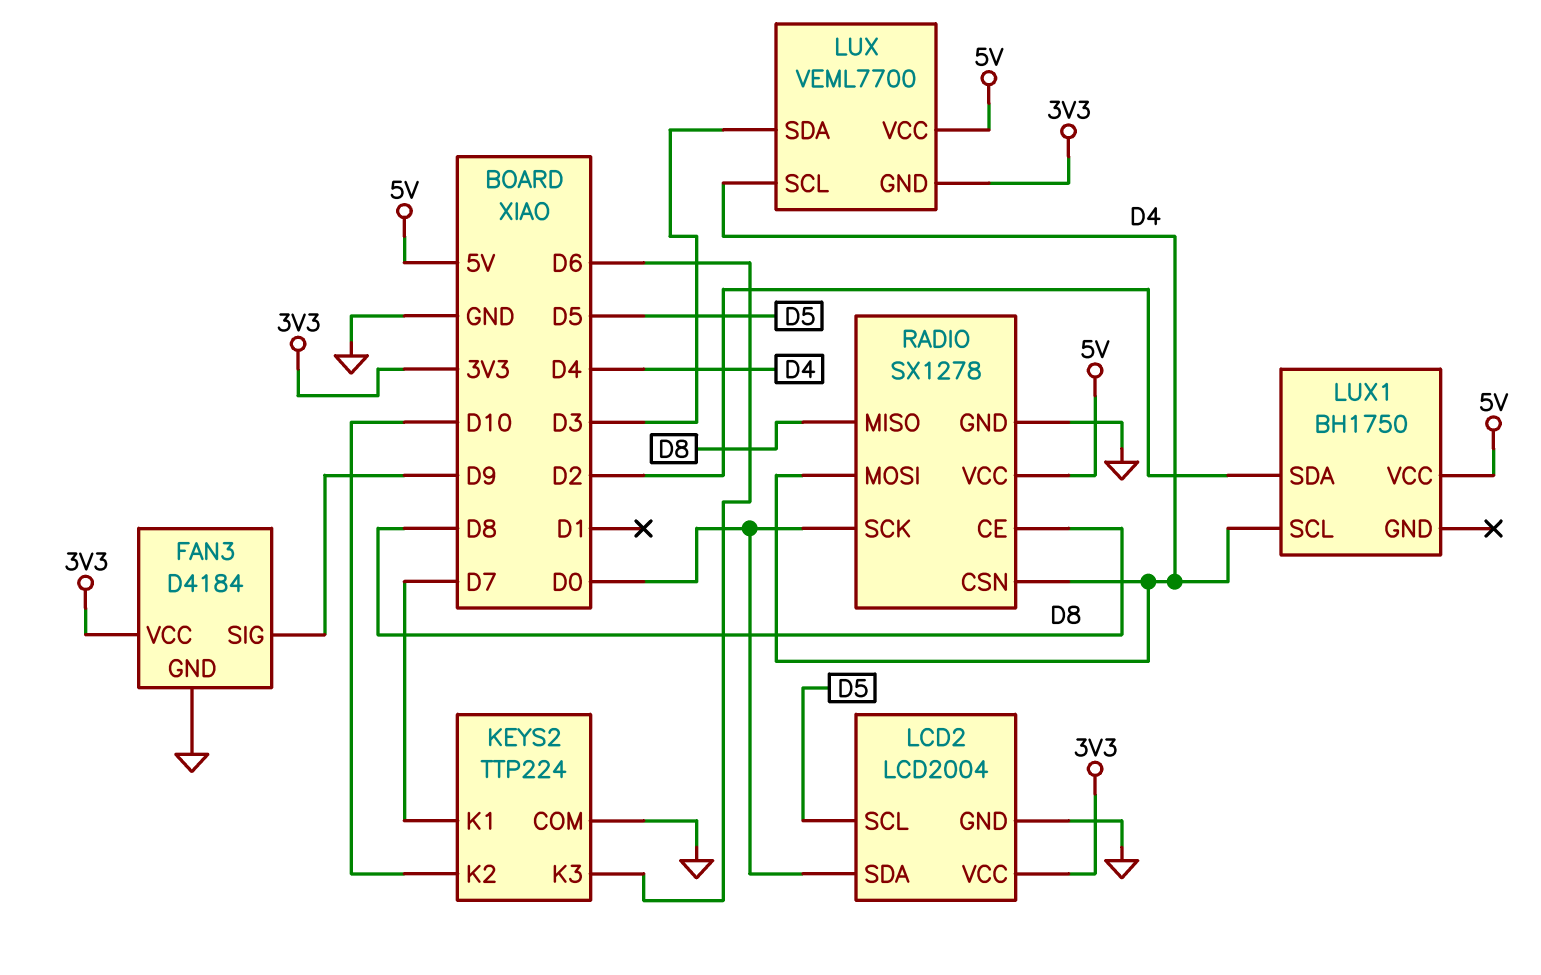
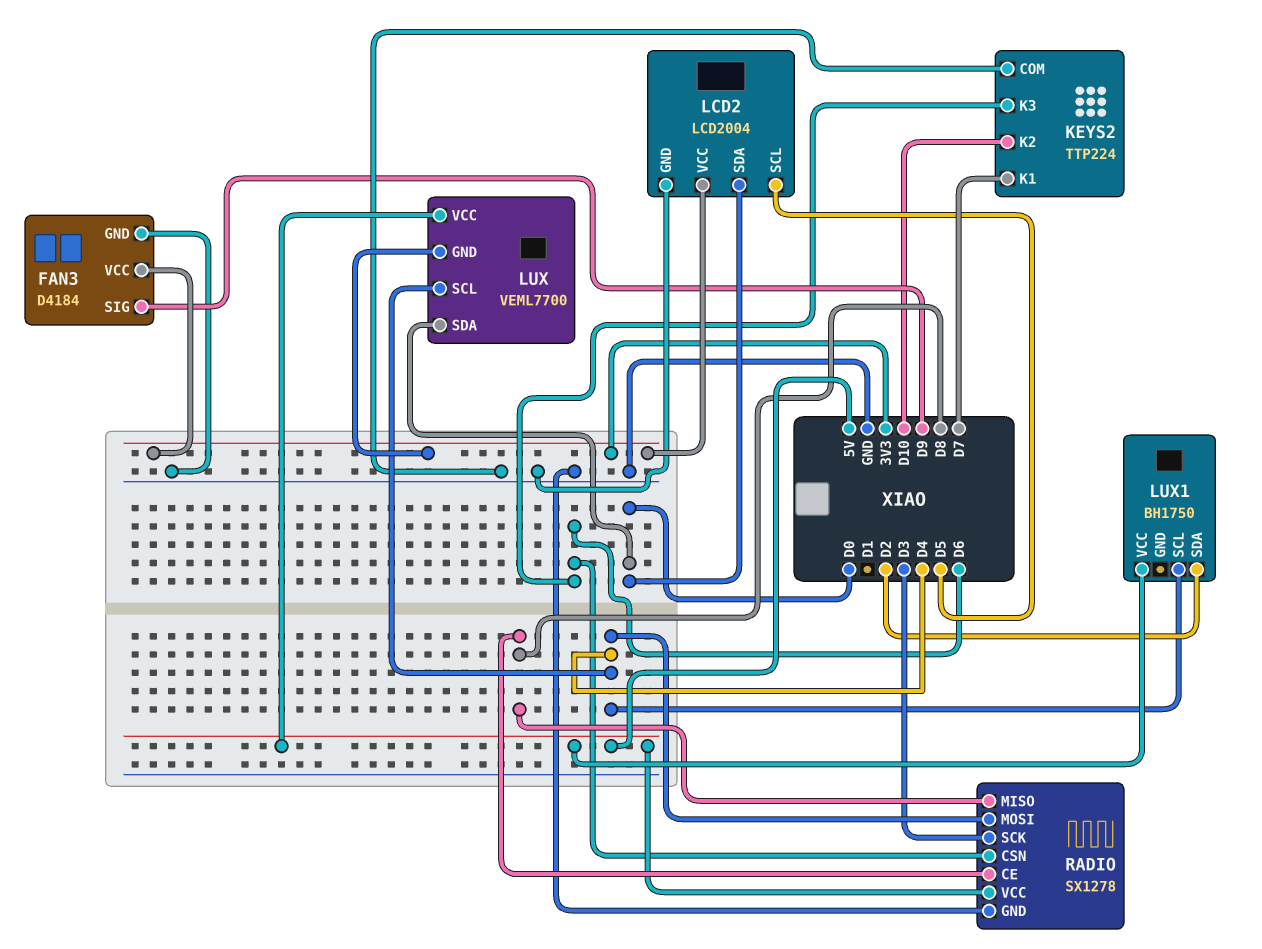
LUX pin SDA: D3 -> D0
RADIO pin CSN: D4 -> D6
RADIO pin SCK: D0 -> D3

